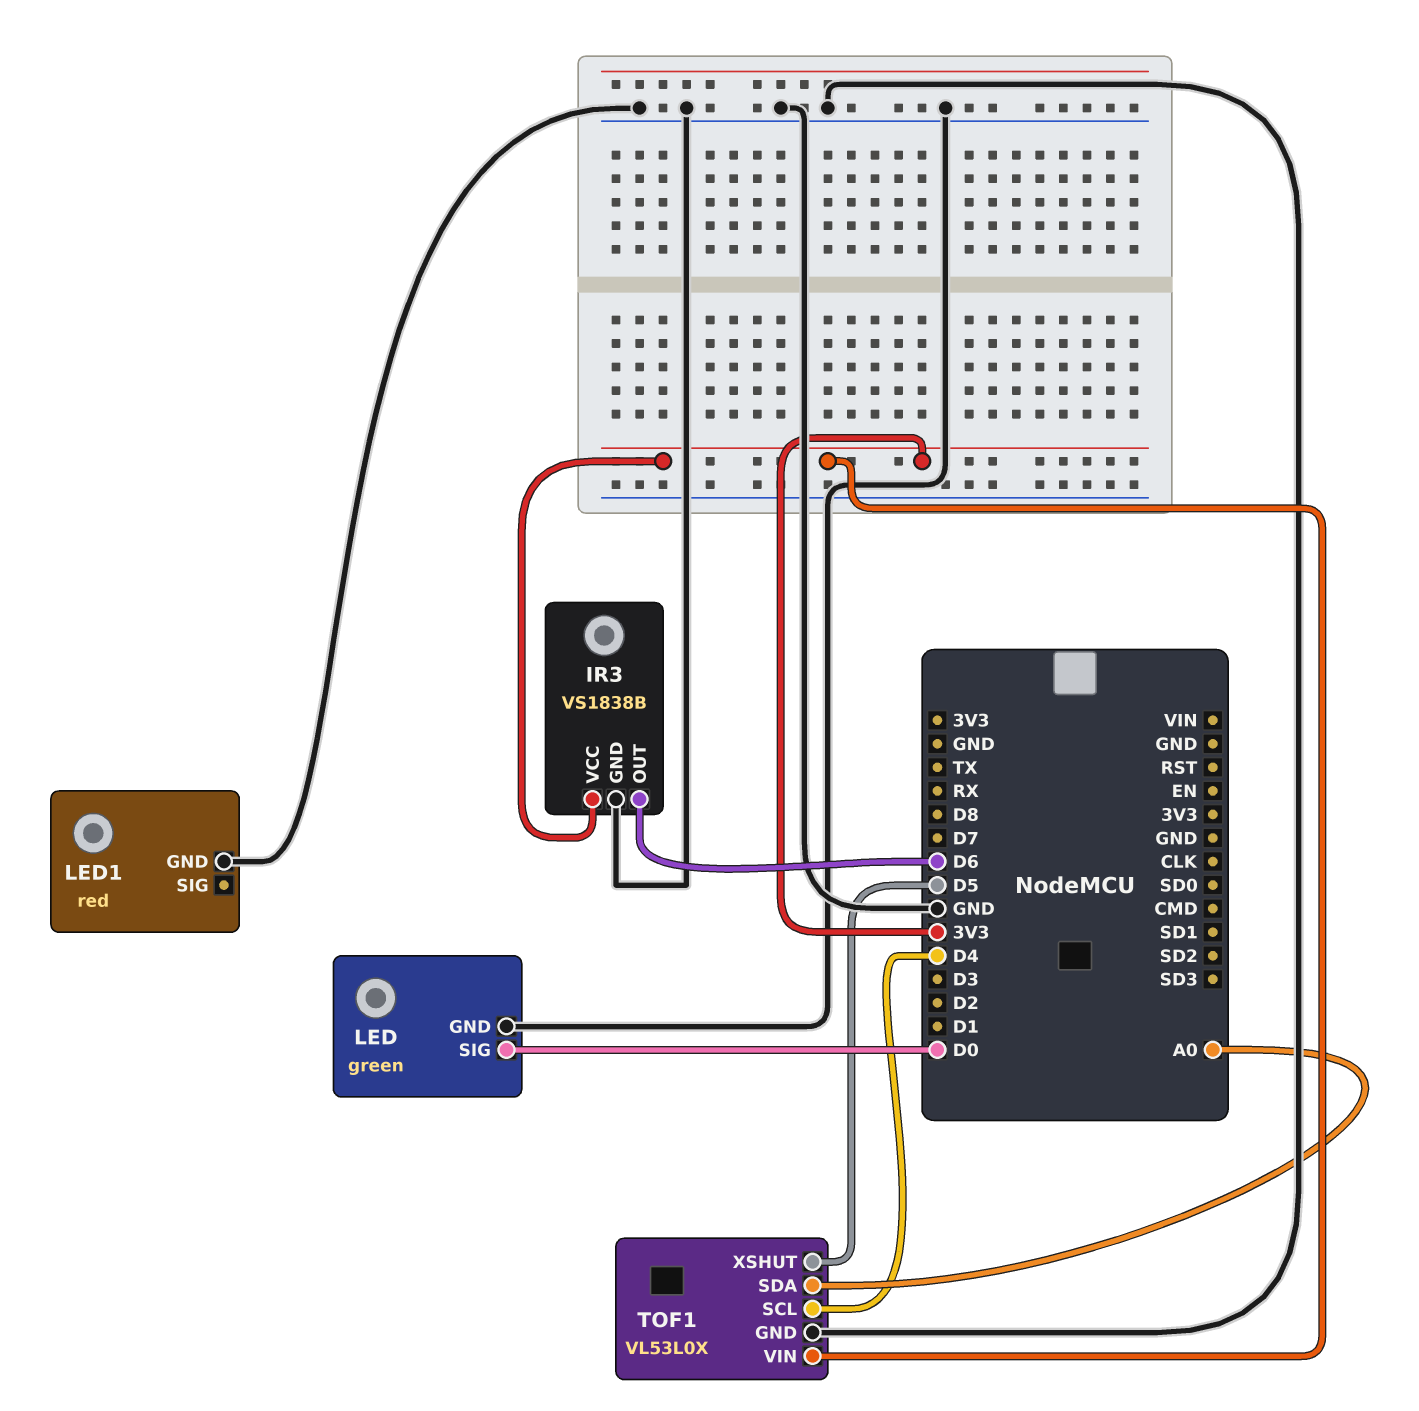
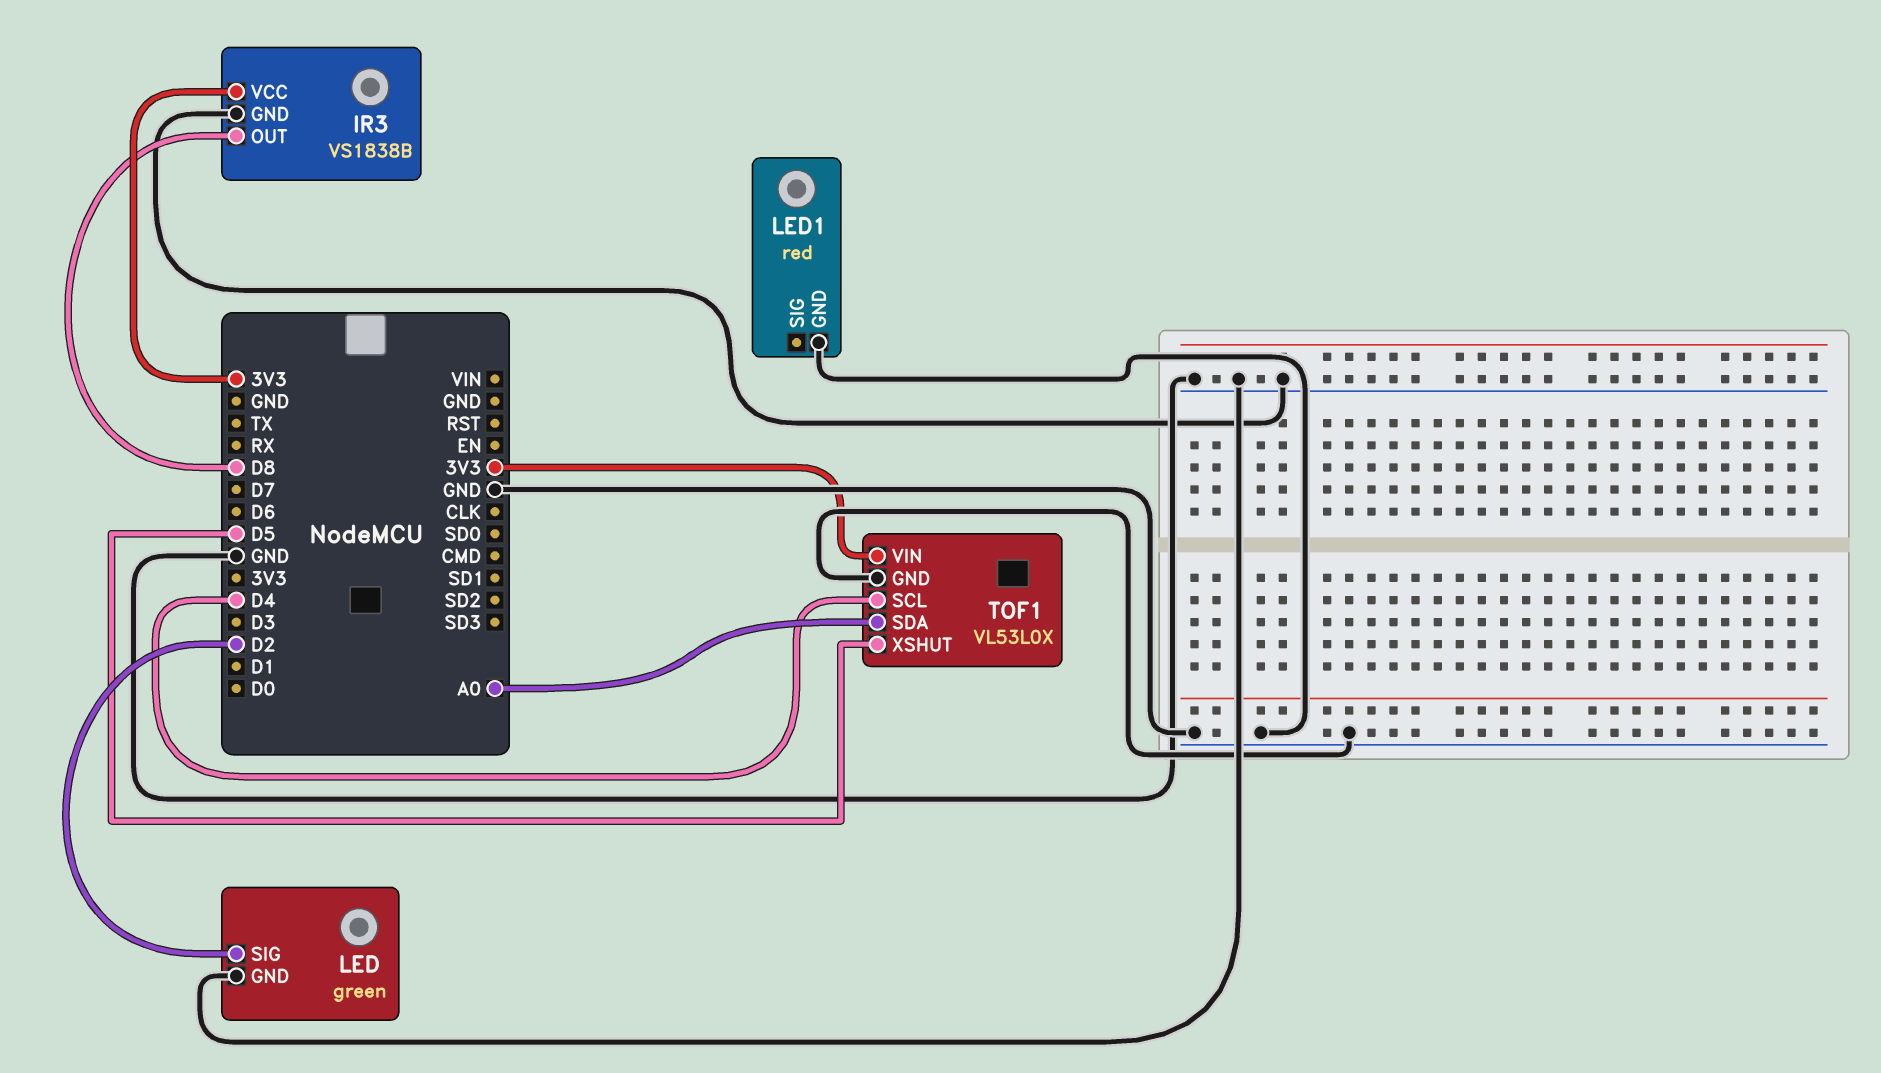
IR3 pin OUT: D6 -> D8
LED pin SIG: D0 -> D2

